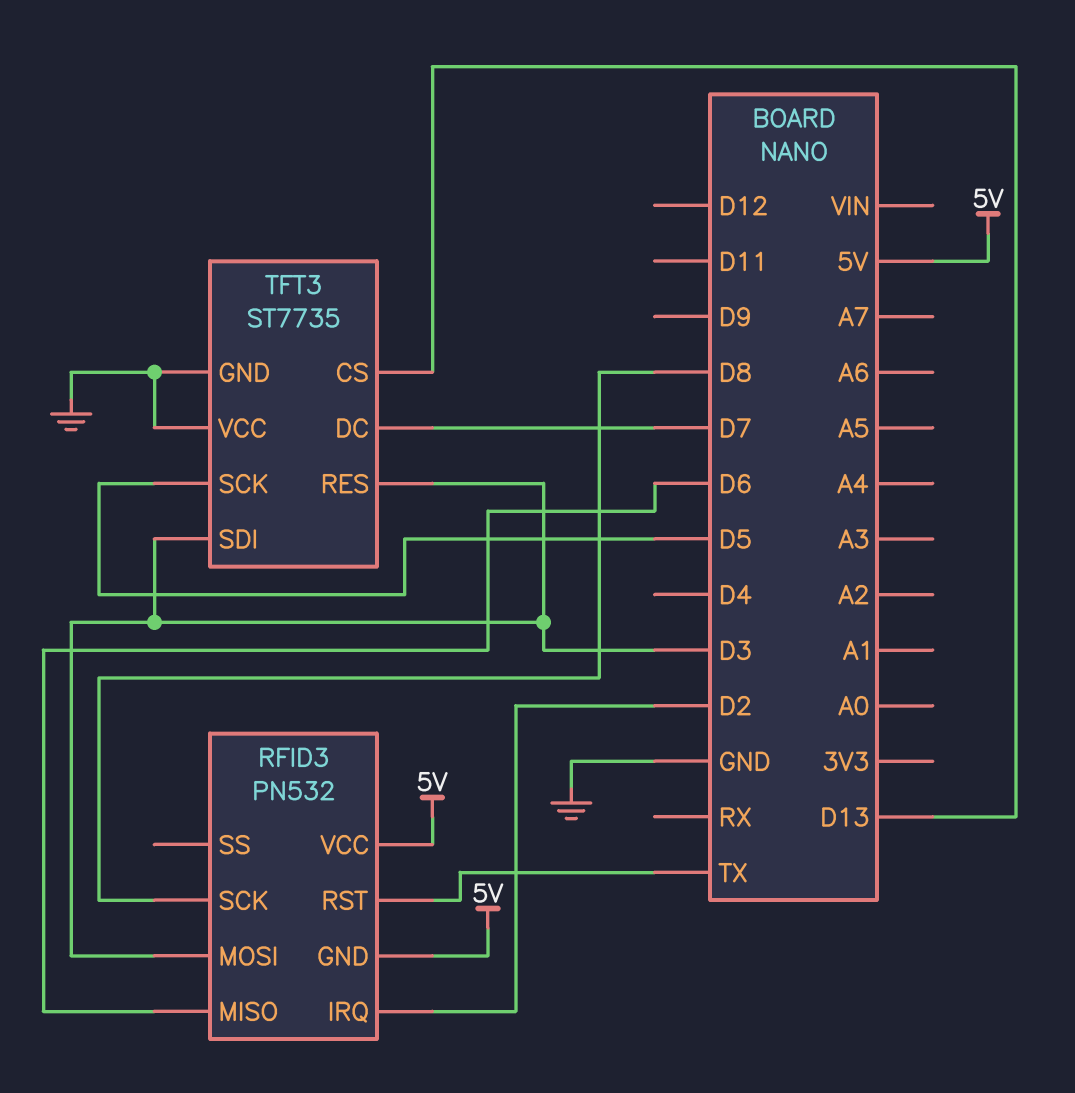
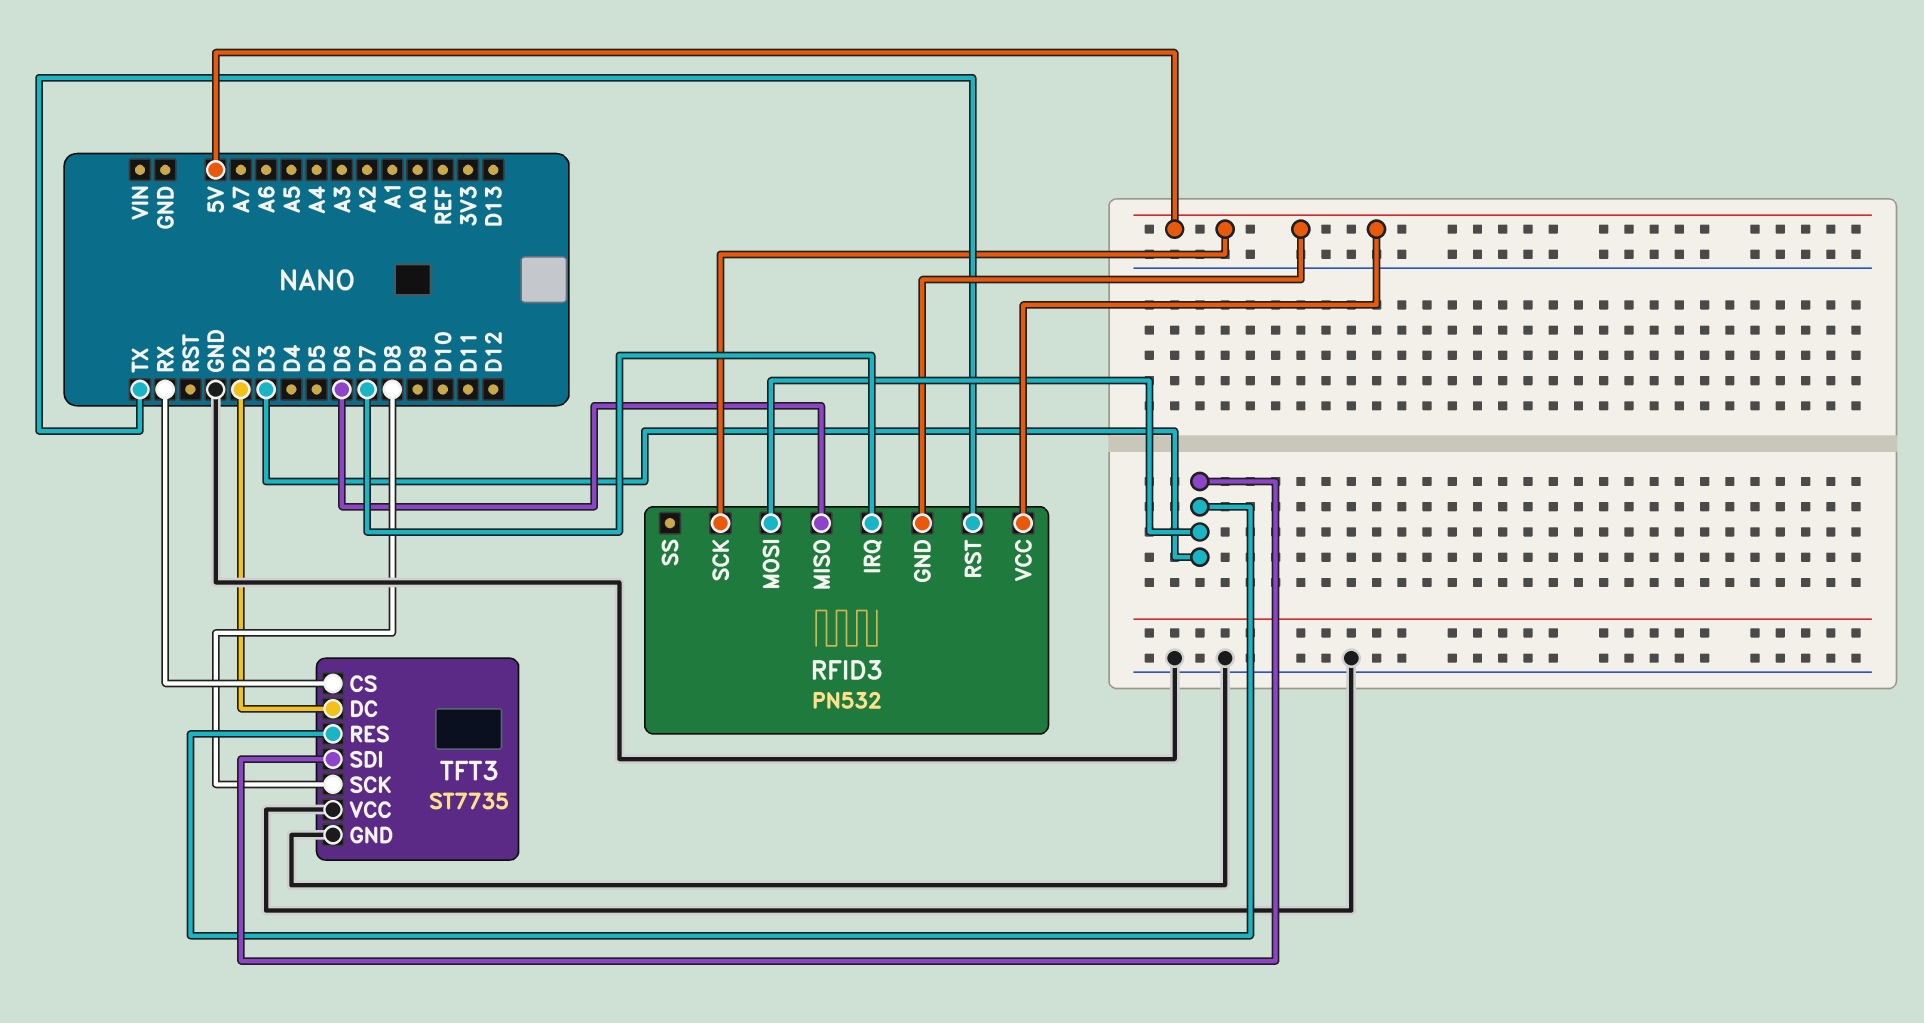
RFID3 pin IRQ: D2 -> D7
RFID3 pin SCK: D8 -> 5V
TFT3 pin CS: D13 -> RX
TFT3 pin DC: D7 -> D2
TFT3 pin SCK: D5 -> D8

